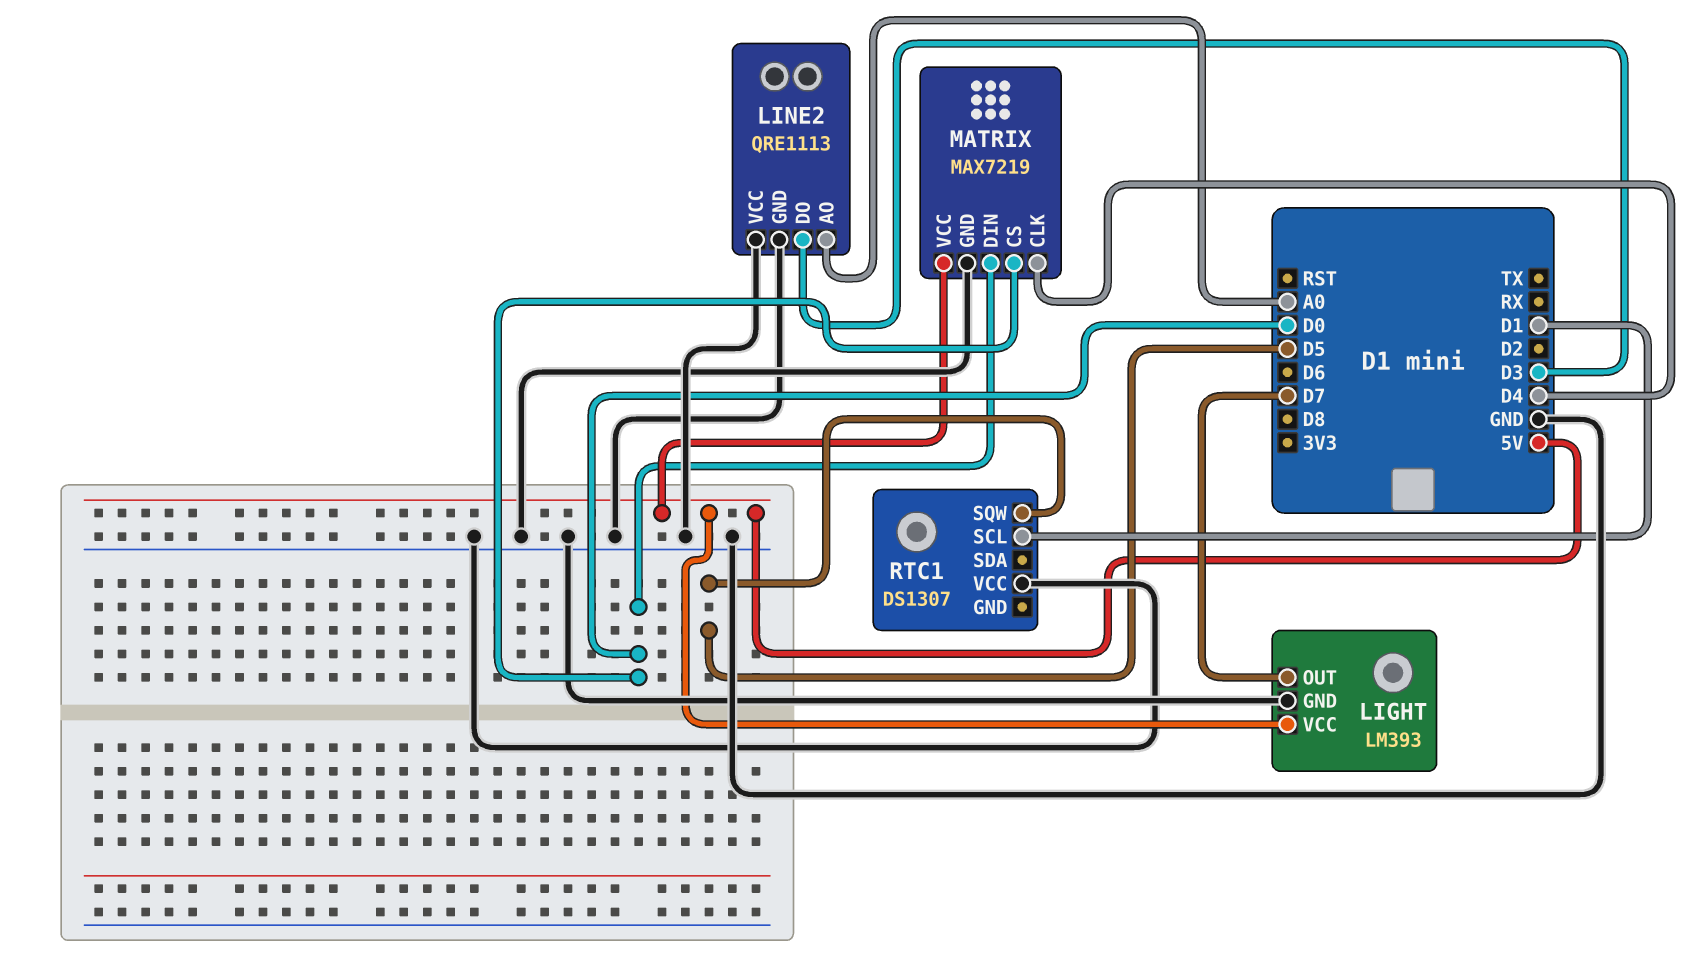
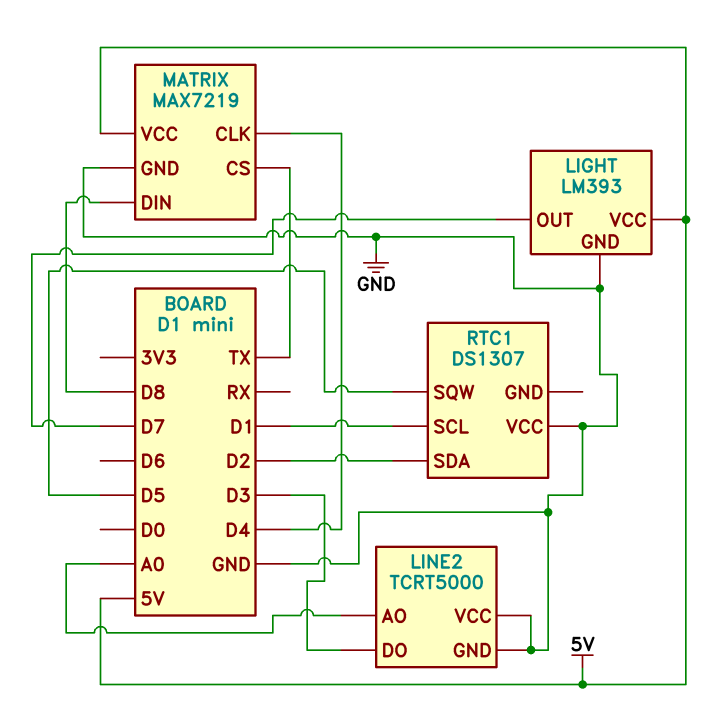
LINE2: QRE1113 -> TCRT5000
MATRIX pin CS: D0 -> TX
MATRIX pin DIN: D0 -> D8
RTC1 pin SDA: none -> D2

